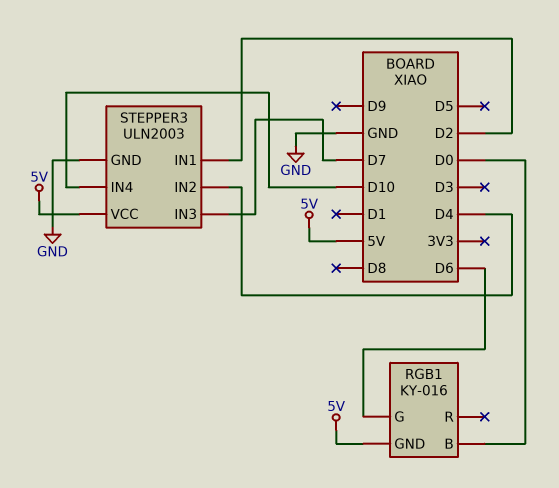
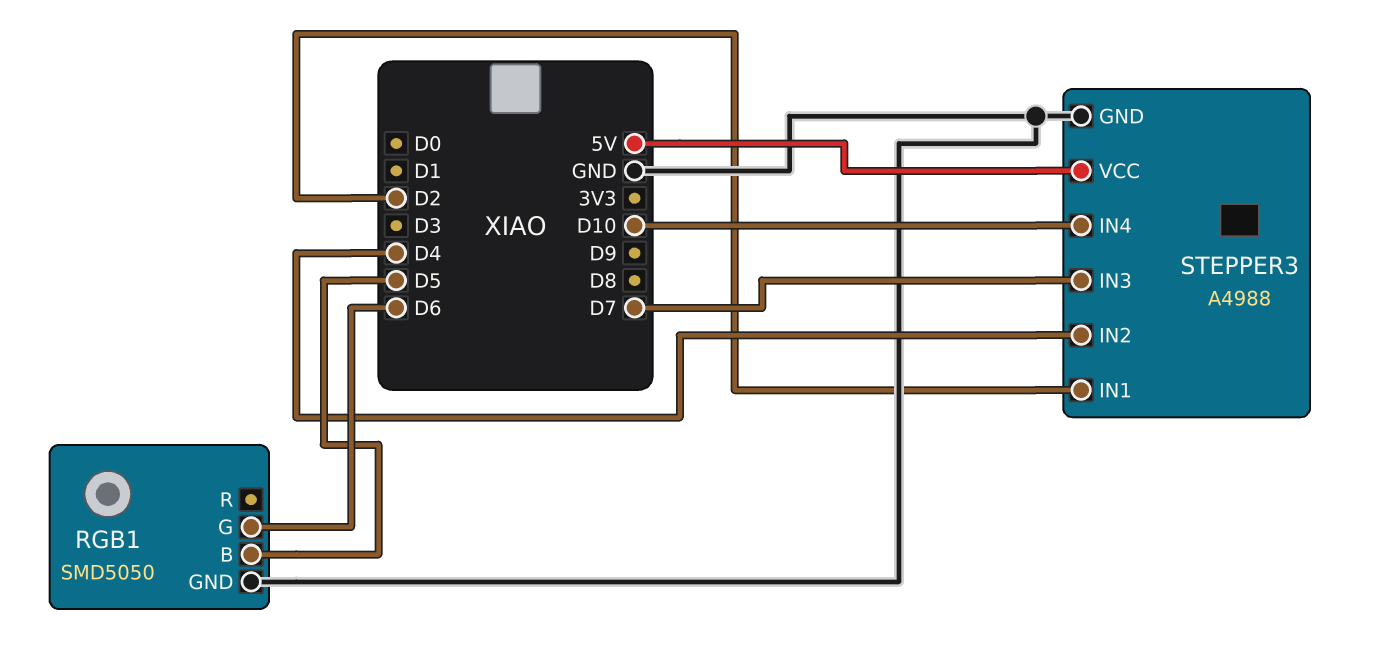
RGB1: KY-016 -> SMD5050
RGB1 pin B: D0 -> D5
RGB1 pin GND: 5V -> GND
STEPPER3: ULN2003 -> A4988

